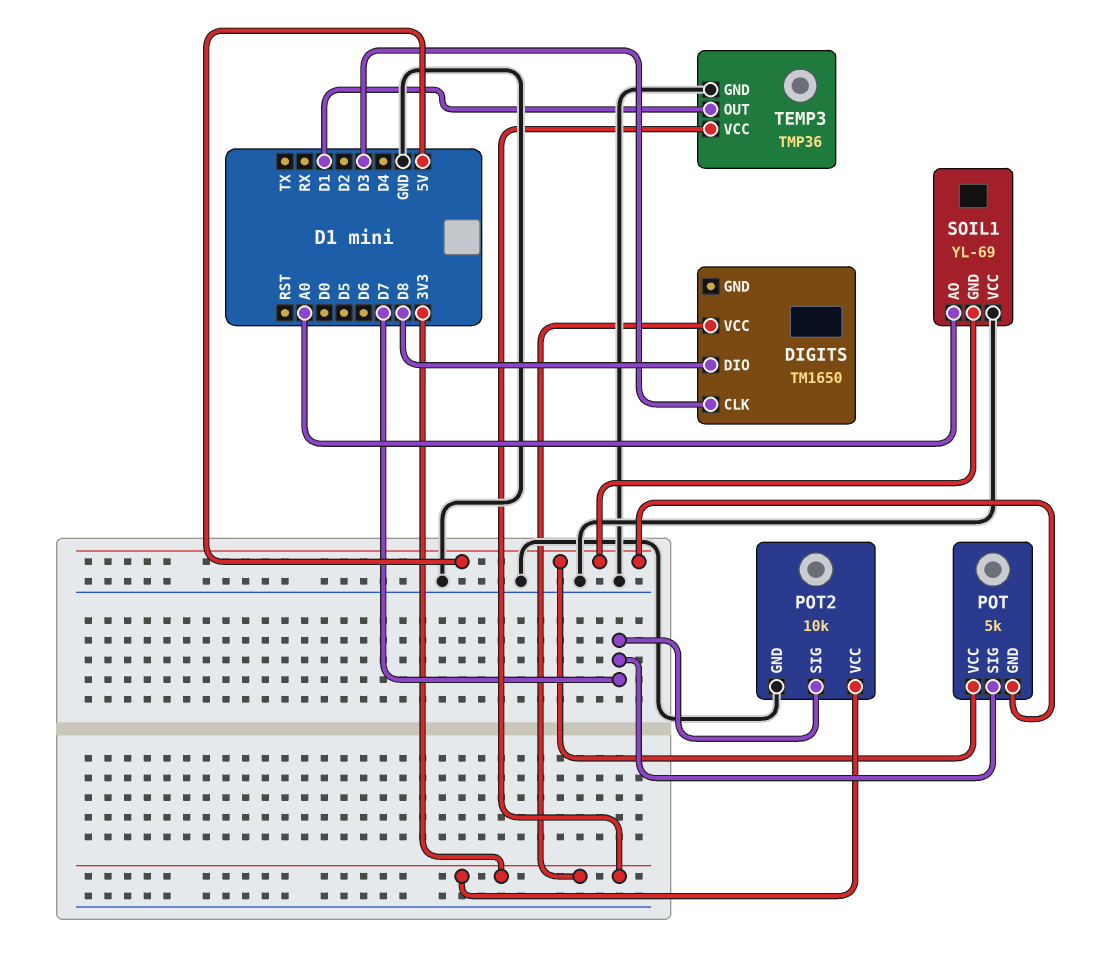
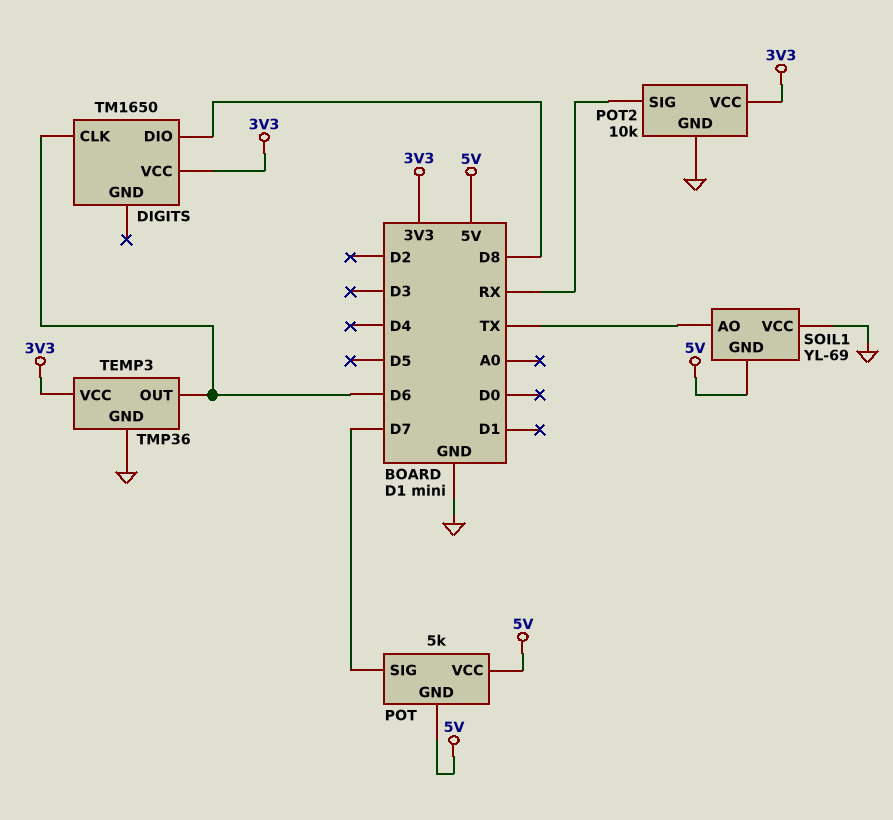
DIGITS pin CLK: D3 -> D6
POT2 pin SIG: D7 -> RX
SOIL1 pin AO: A0 -> TX
TEMP3 pin OUT: D1 -> D6

